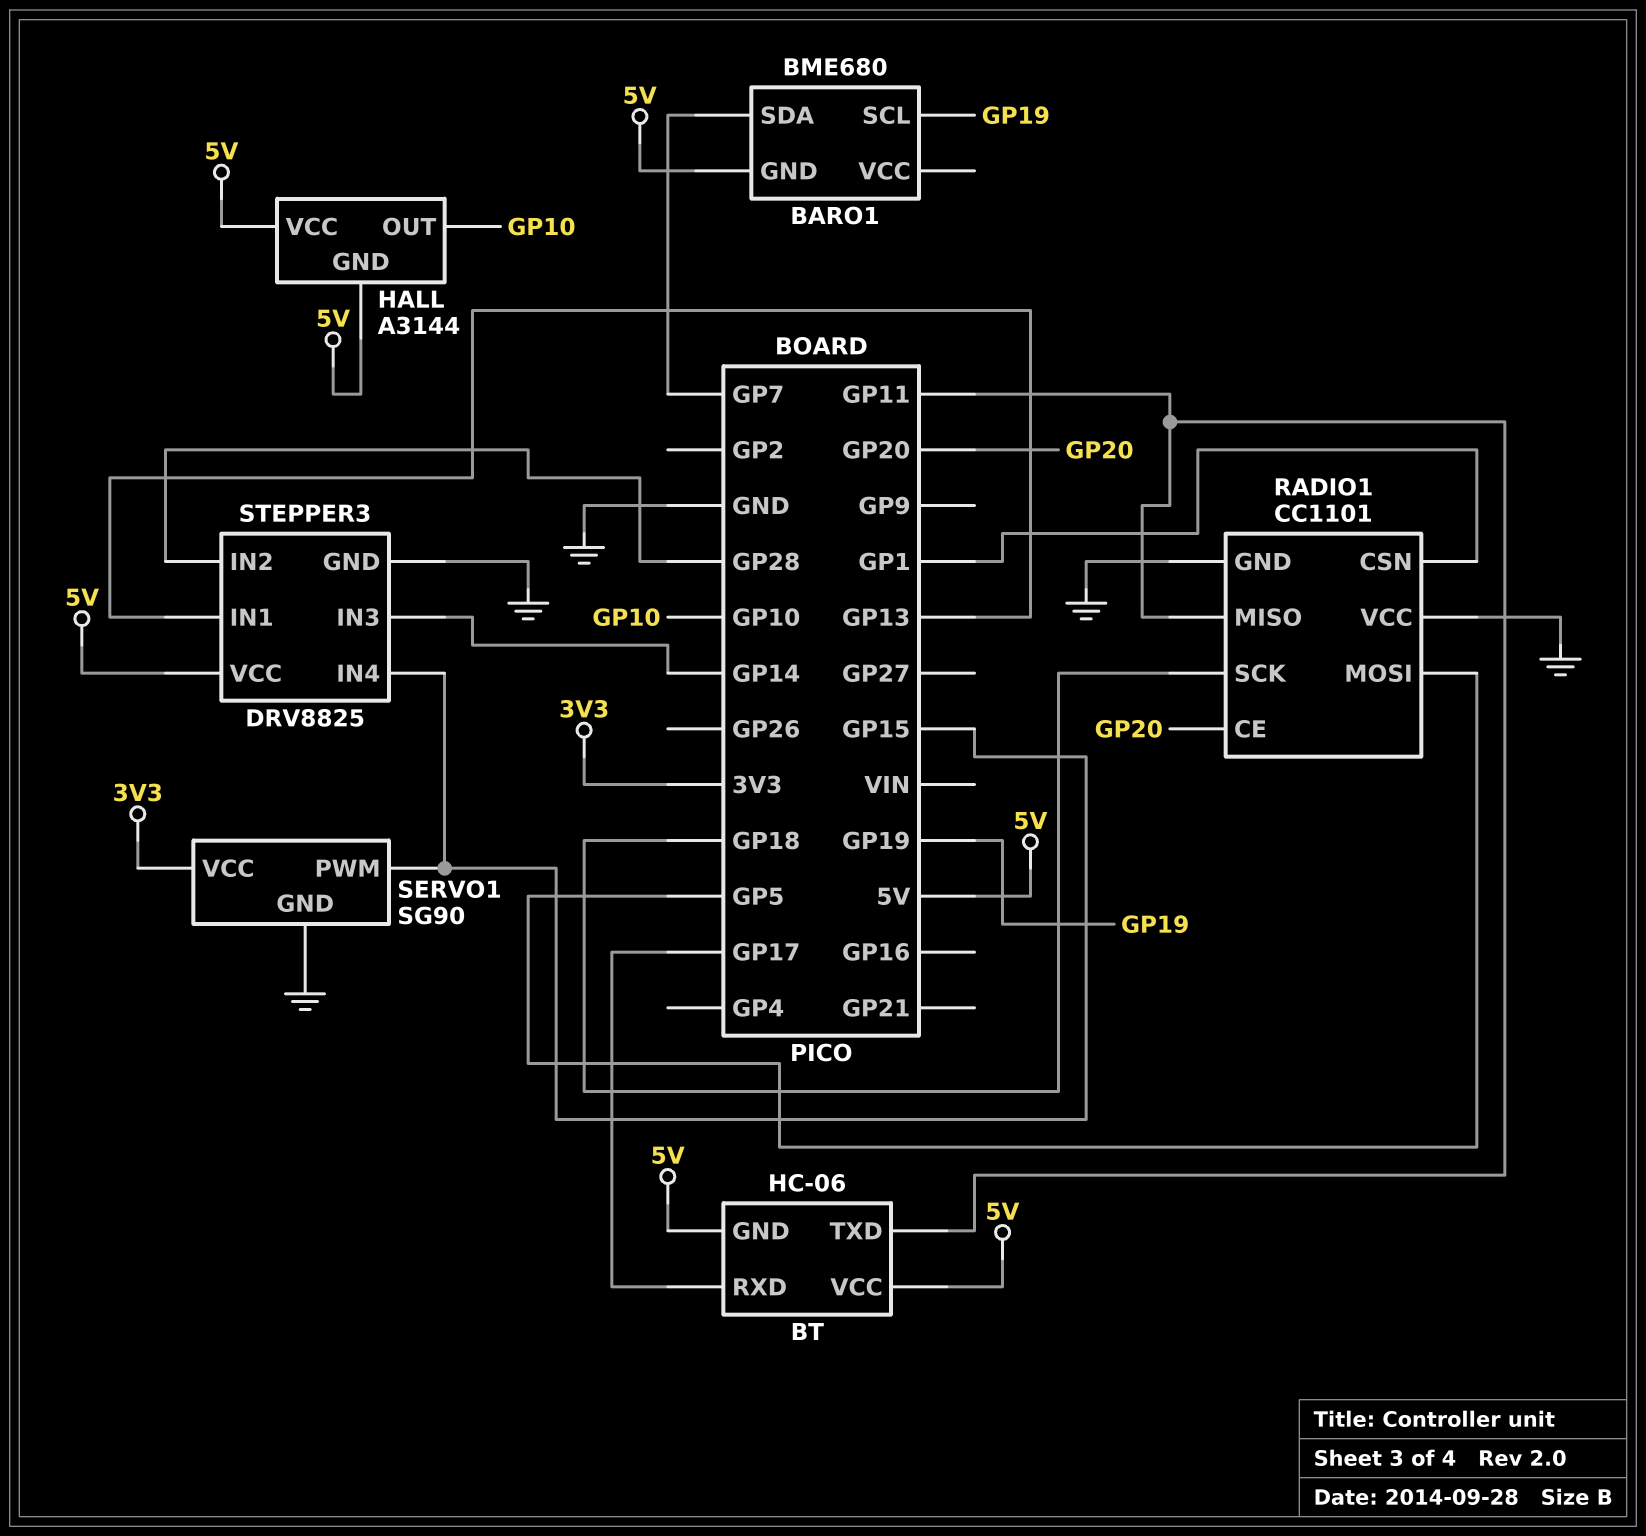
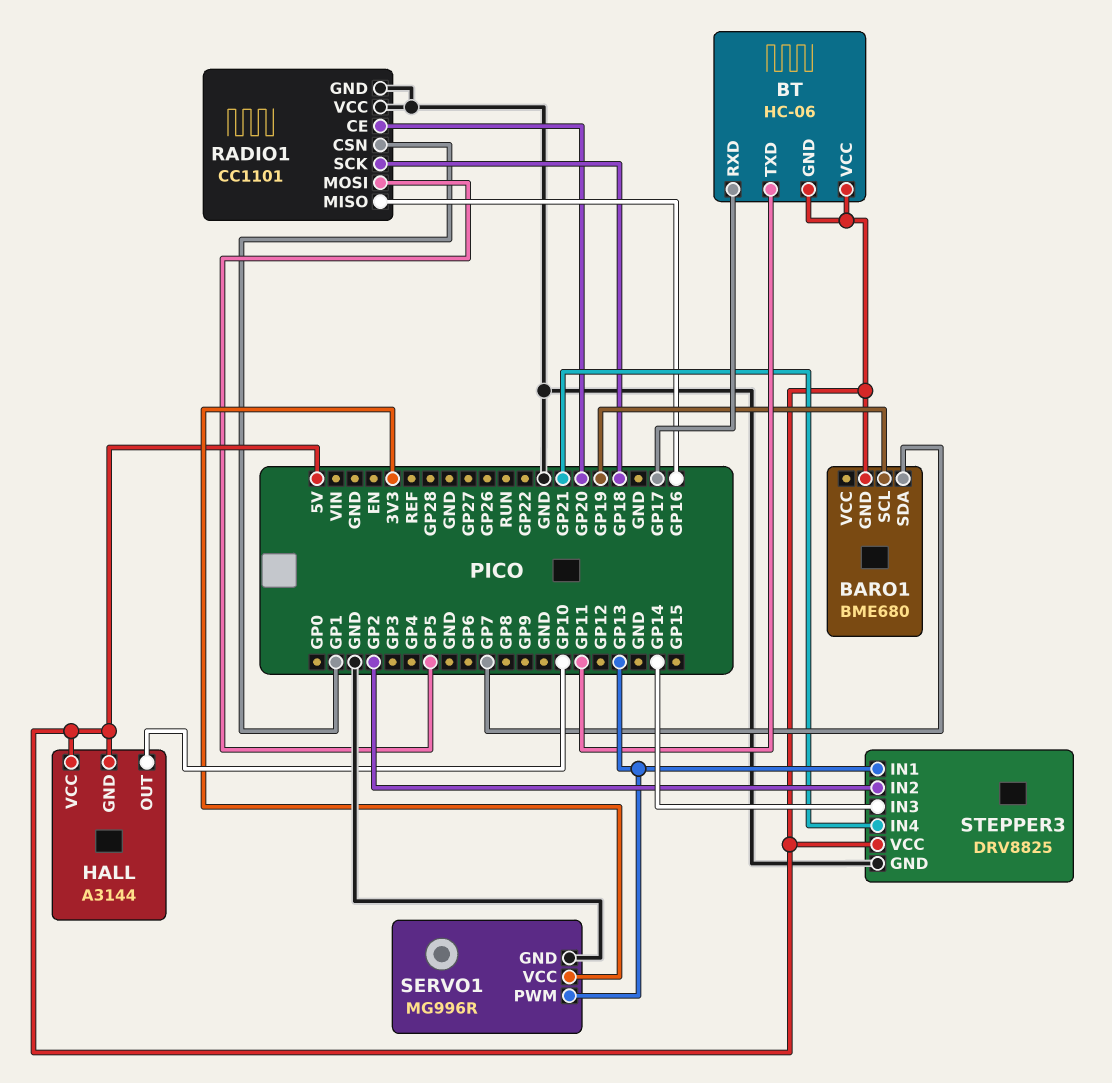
RADIO1 pin MISO: GP11 -> GP16
SERVO1: SG90 -> MG996R
SERVO1 pin PWM: GP15 -> GP13
STEPPER3 pin IN2: GP28 -> GP2
STEPPER3 pin IN4: GP15 -> GP21

